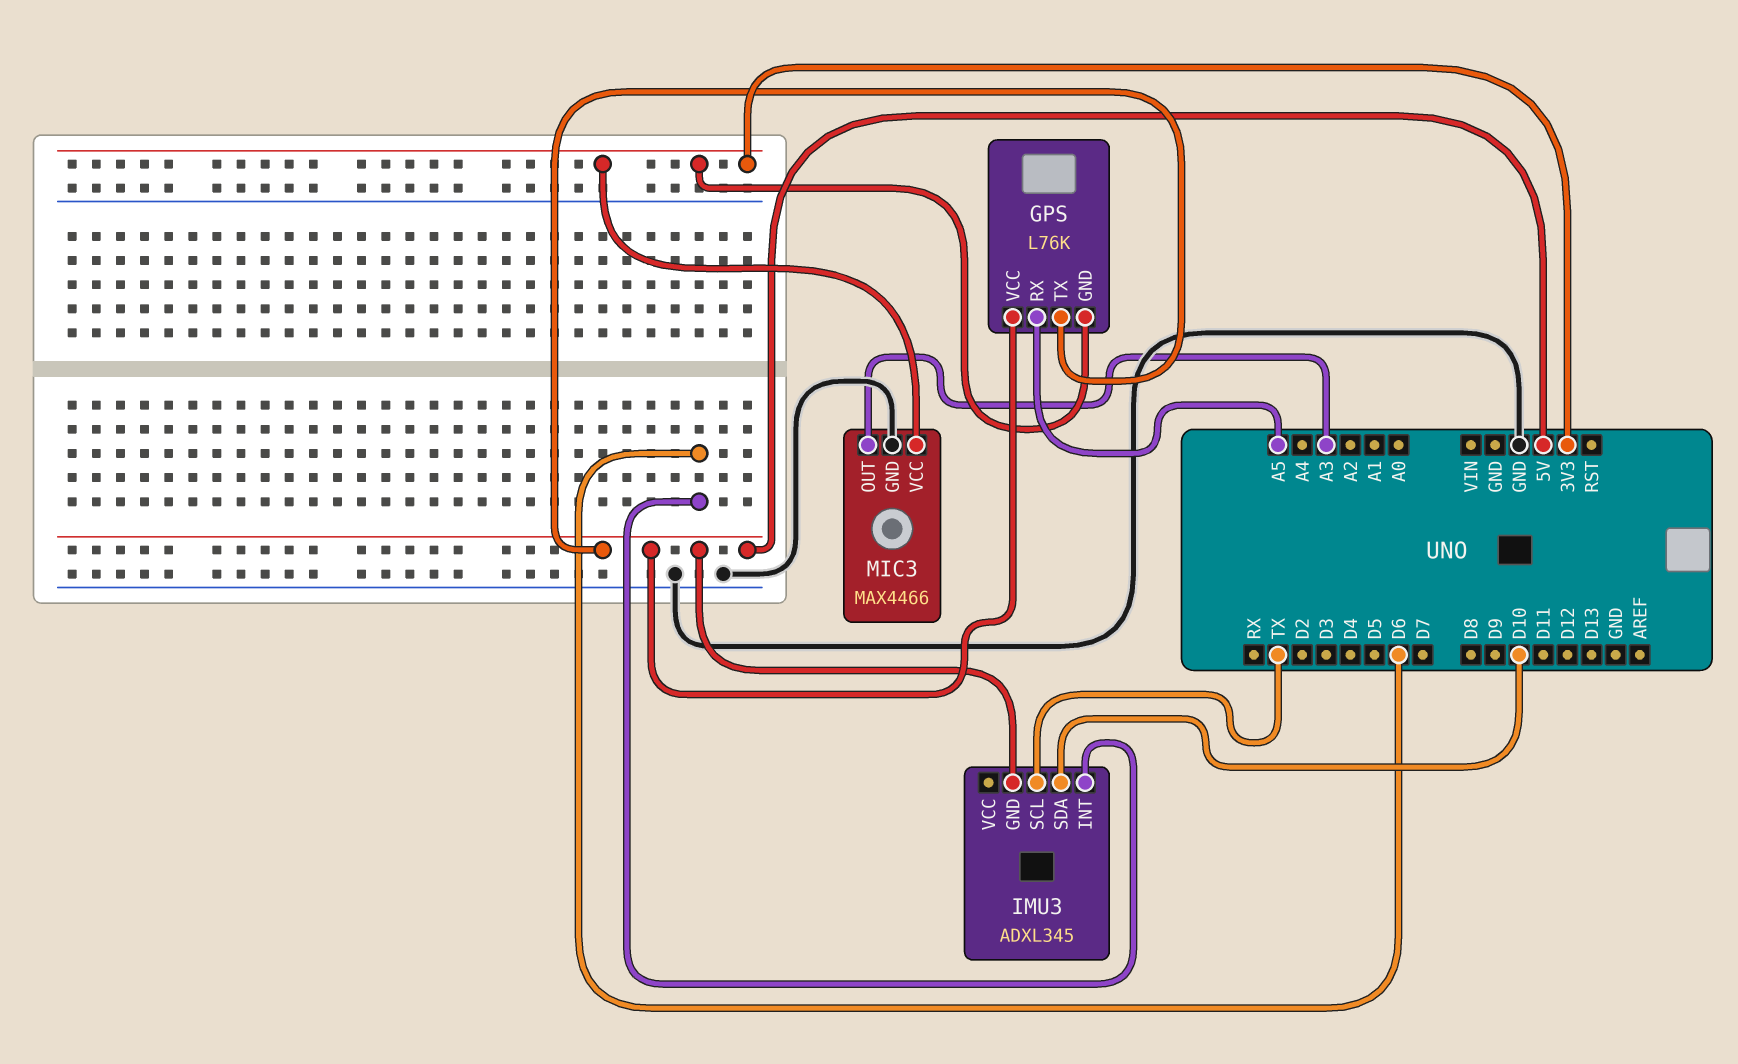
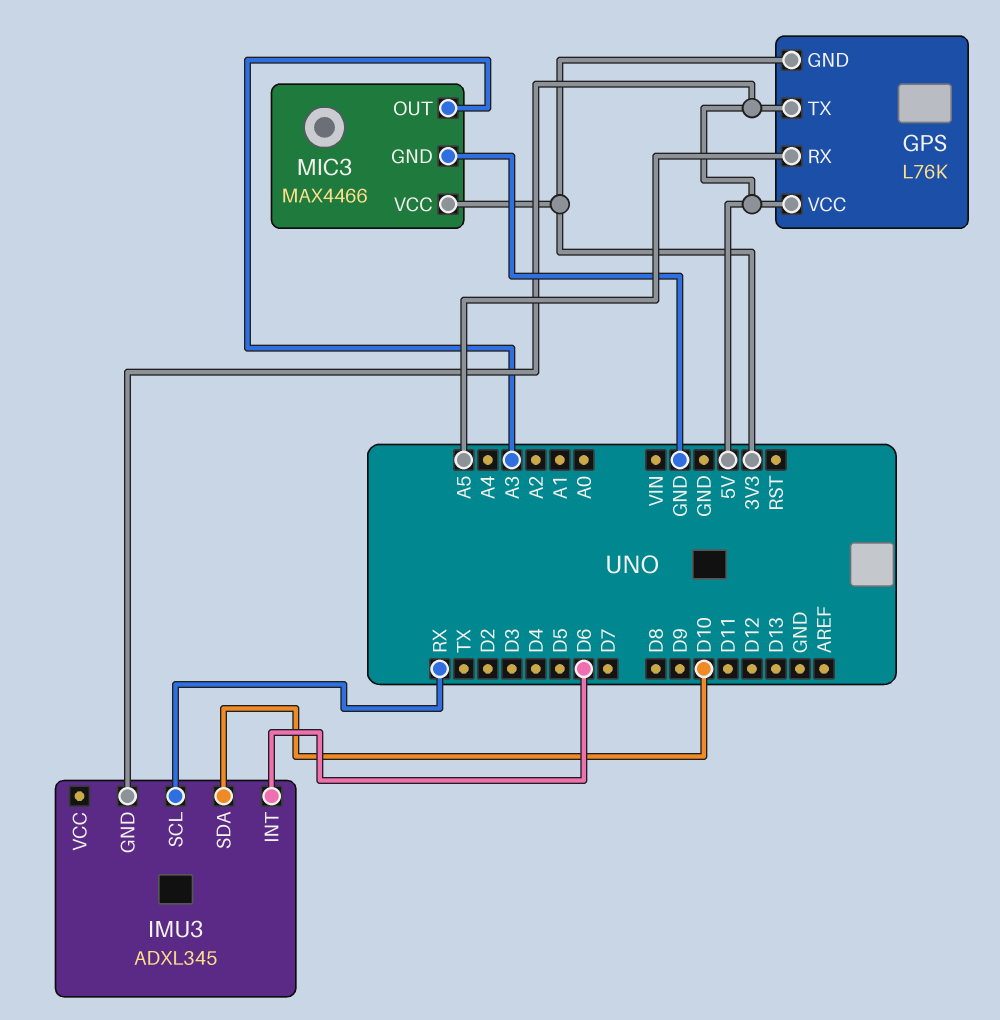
IMU3 pin SCL: TX -> RX

